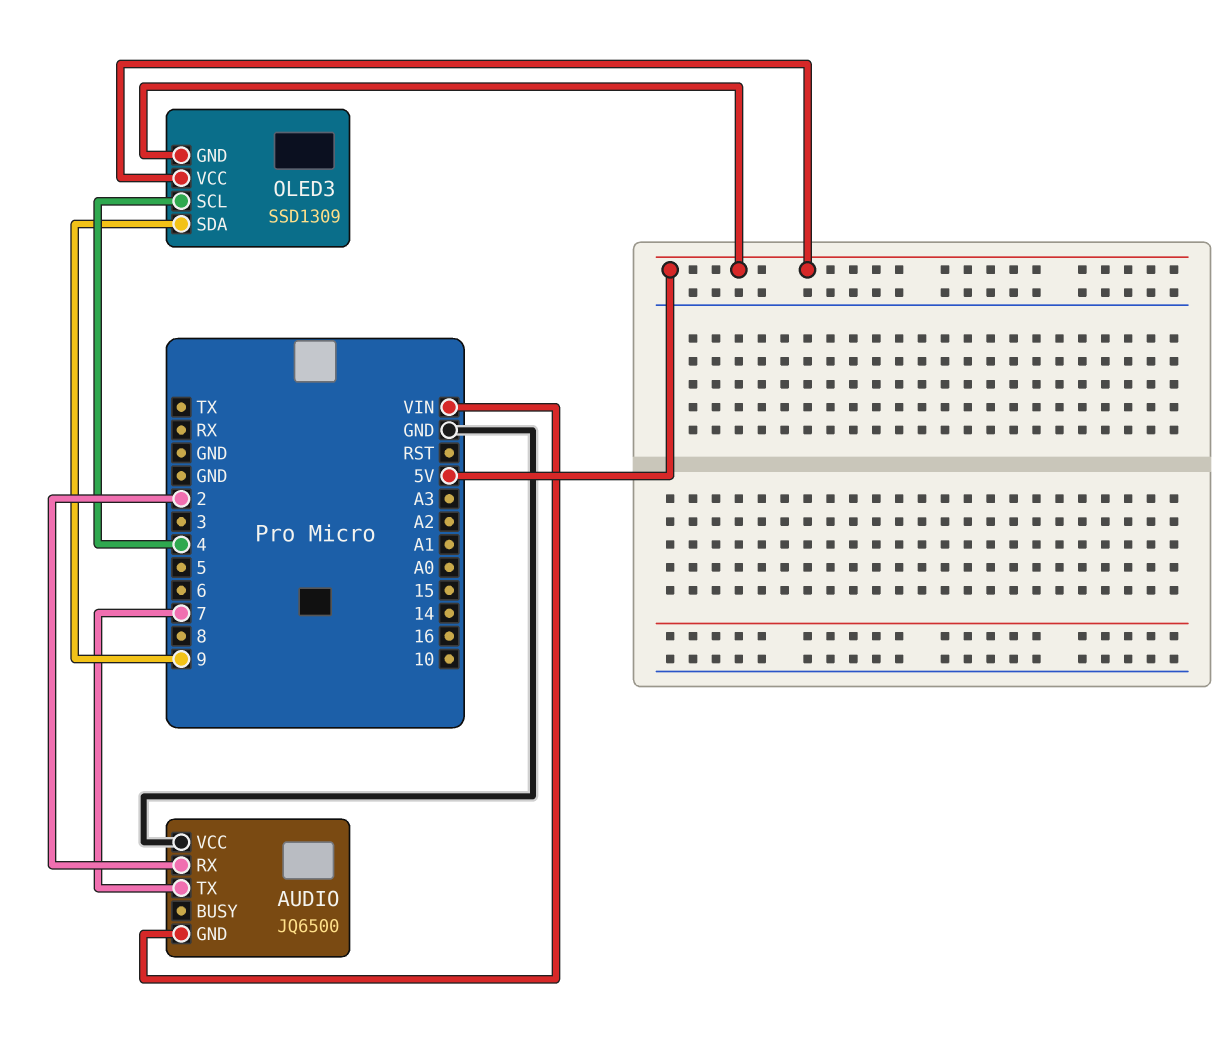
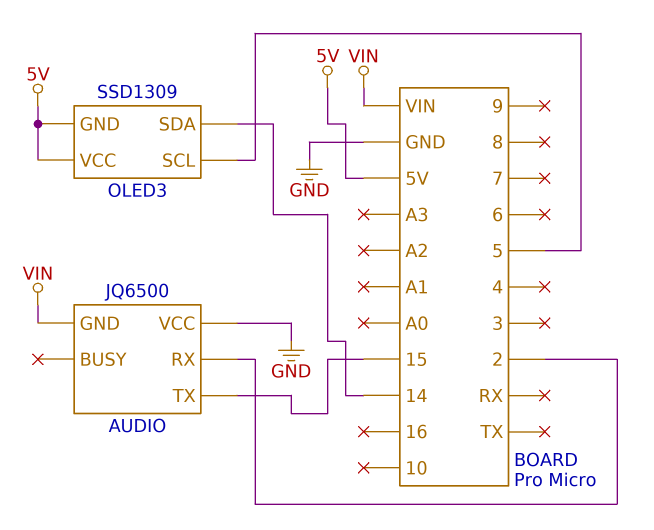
AUDIO pin TX: 7 -> 15
OLED3 pin SCL: 4 -> 5
OLED3 pin SDA: 9 -> 14

